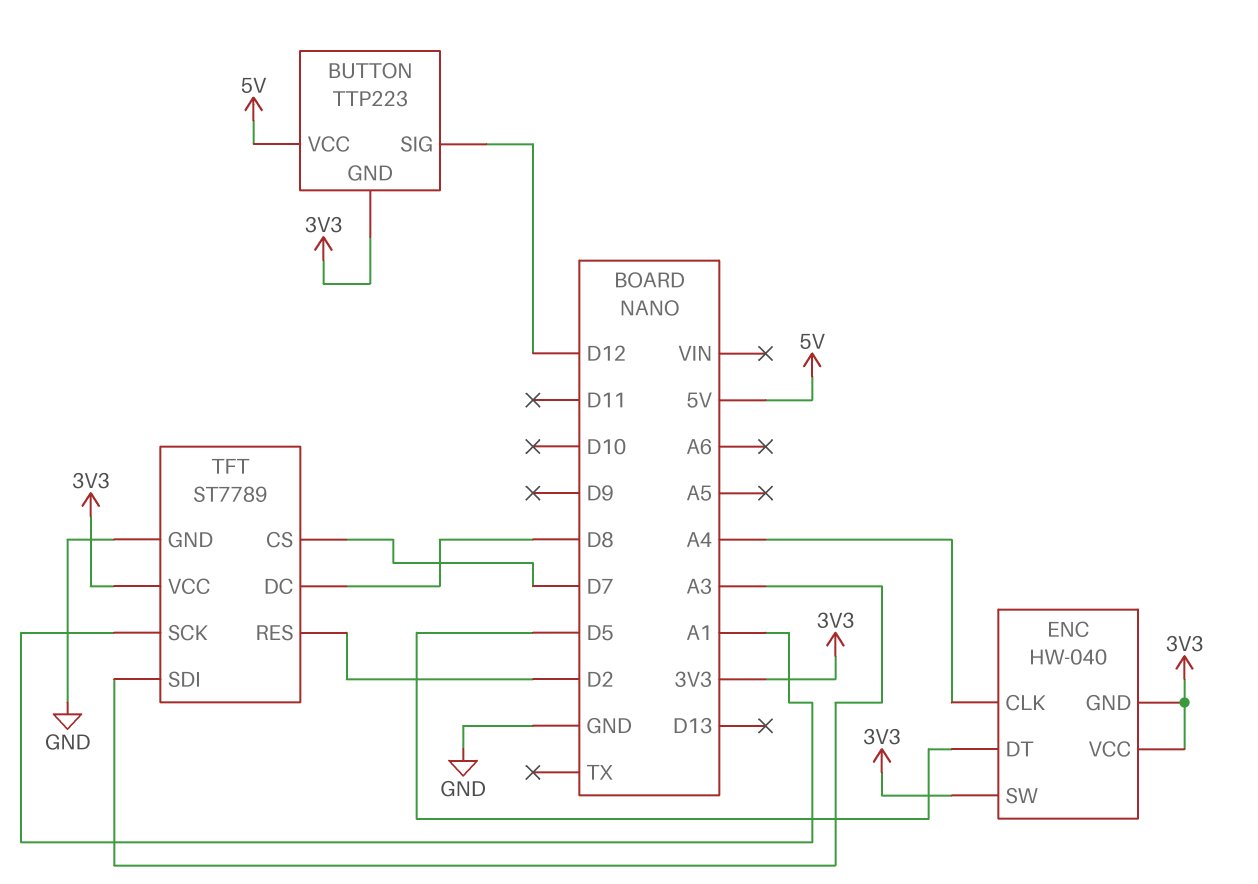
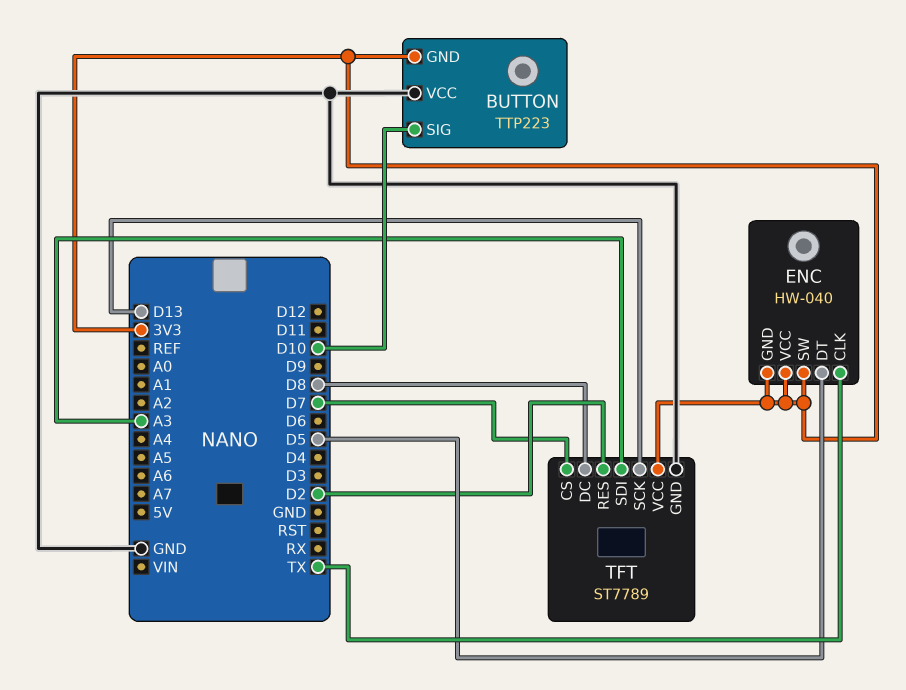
BUTTON pin SIG: D12 -> D10
BUTTON pin VCC: 5V -> GND
ENC pin CLK: A4 -> TX
TFT pin SCK: A1 -> D13

